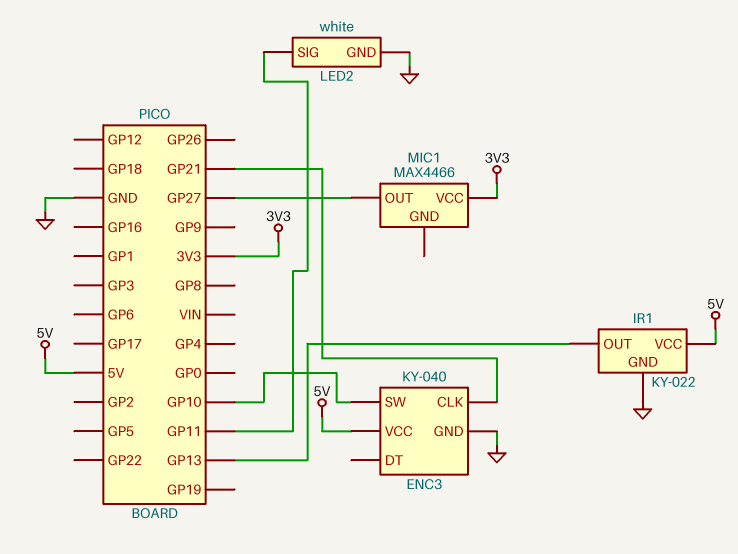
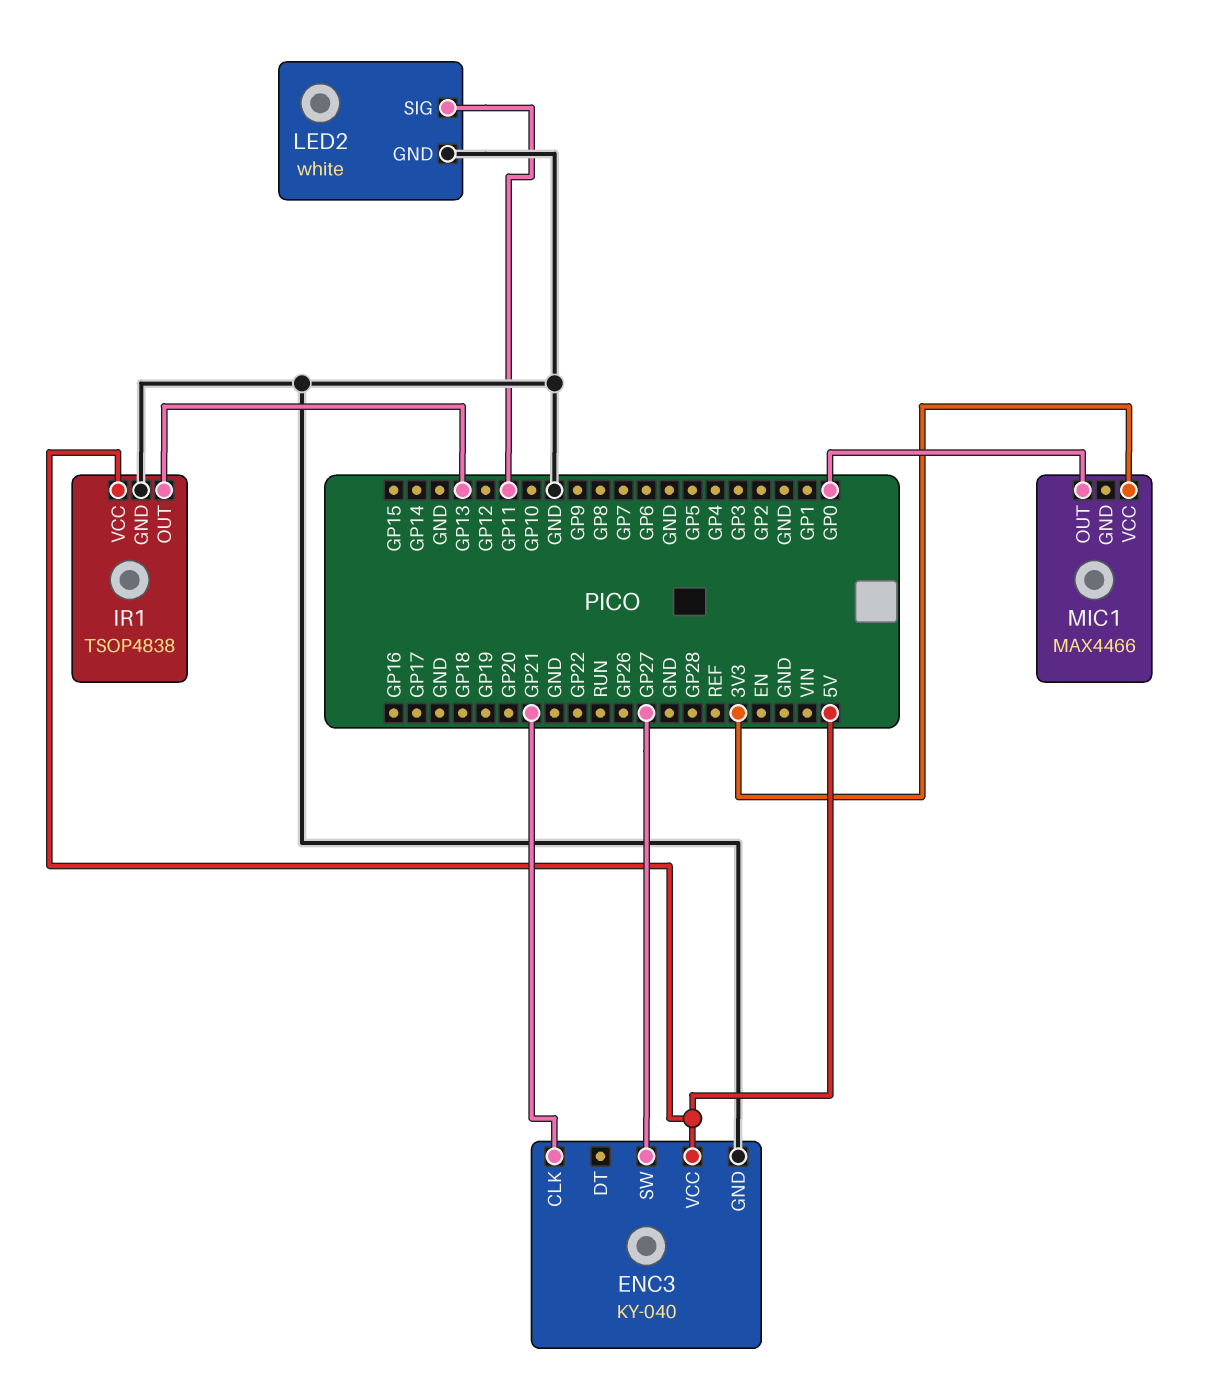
ENC3 pin SW: GP10 -> GP27
IR1: KY-022 -> TSOP4838
MIC1 pin OUT: GP27 -> GP0

